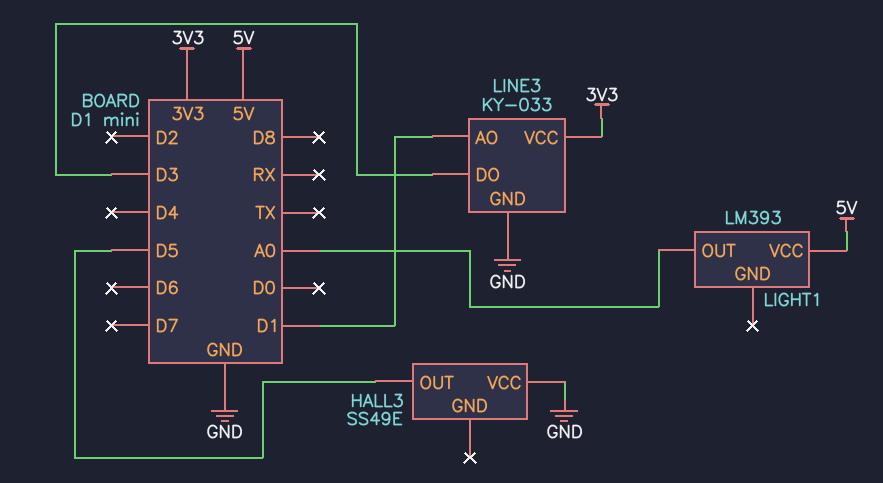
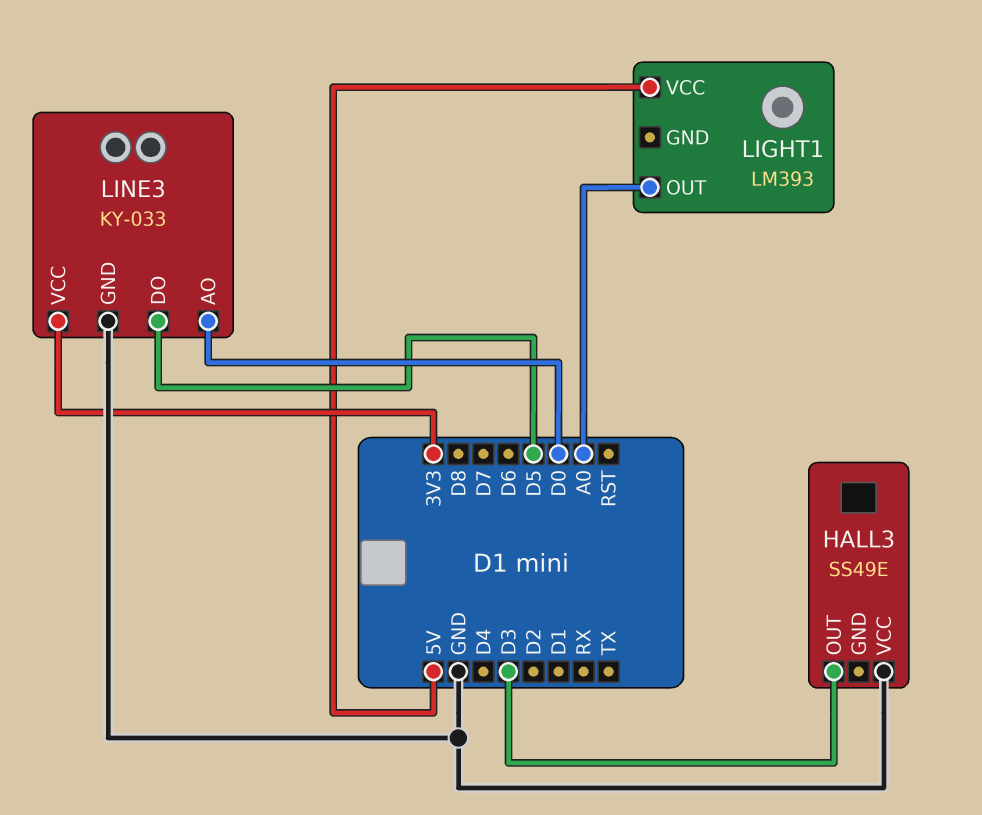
HALL3 pin OUT: D5 -> D3
LINE3 pin AO: D1 -> D0
LINE3 pin DO: D3 -> D5

